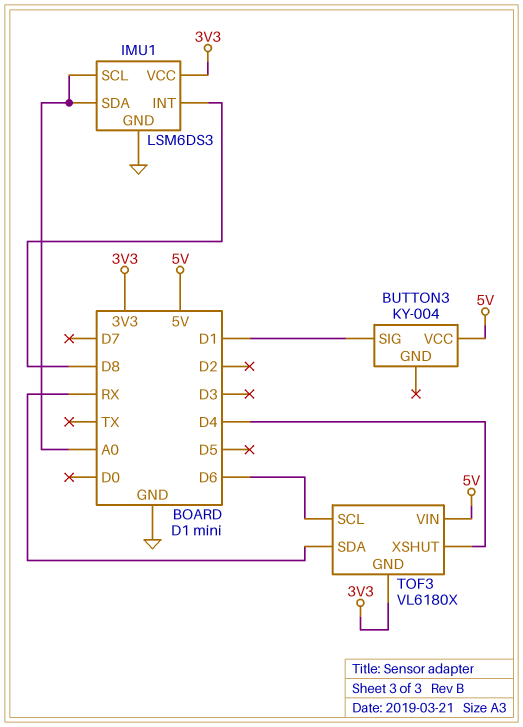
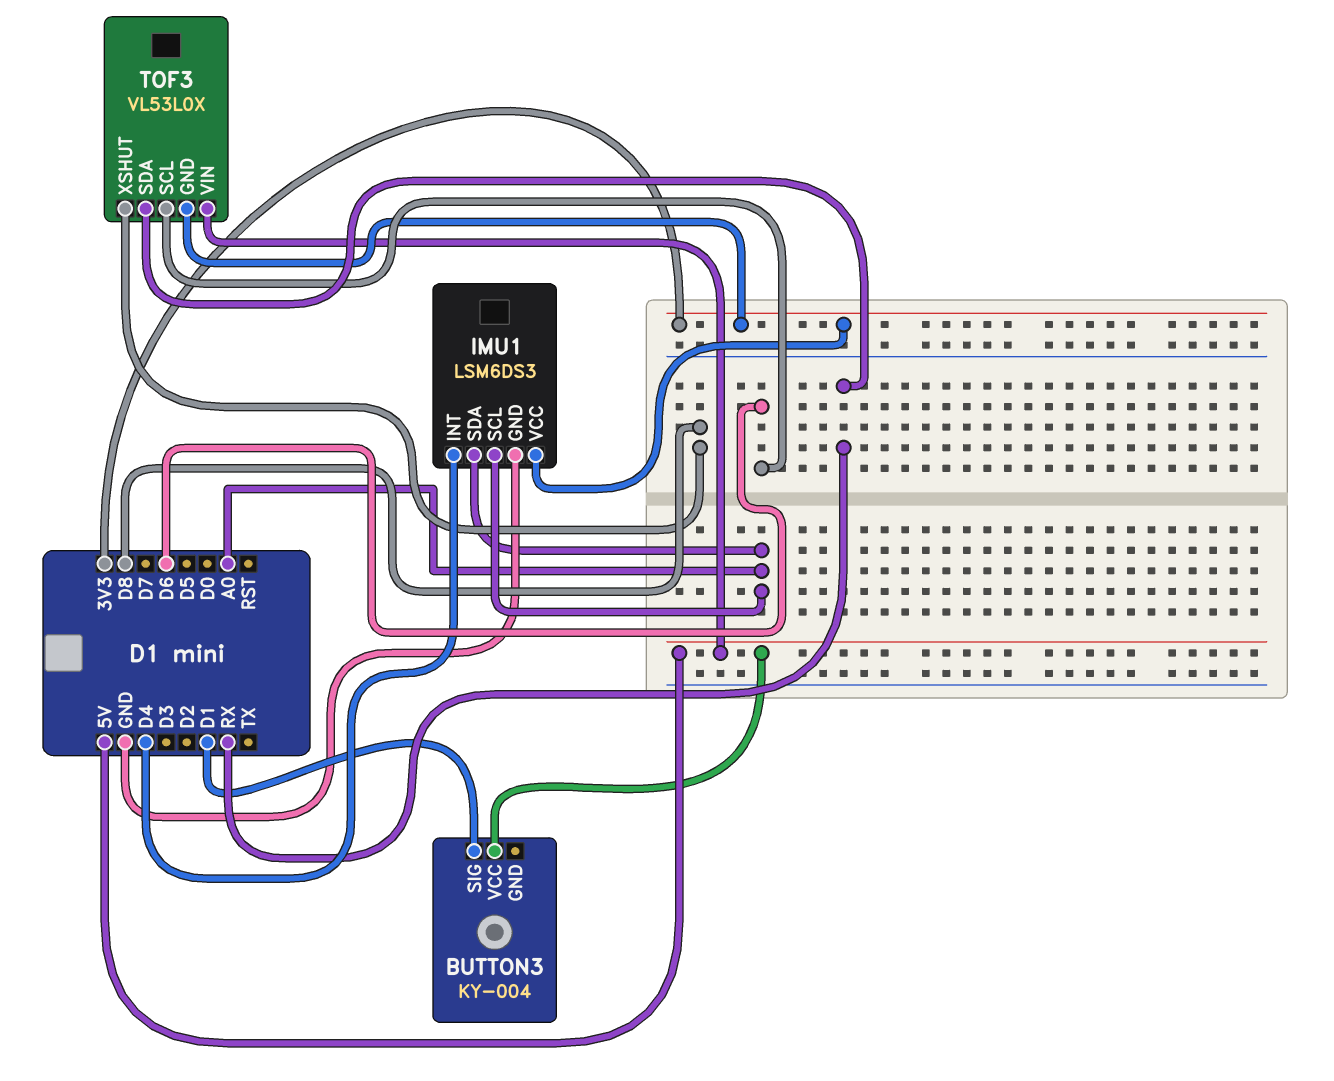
IMU1 pin INT: D8 -> D4
TOF3: VL6180X -> VL53L0X
TOF3 pin XSHUT: D4 -> D8

